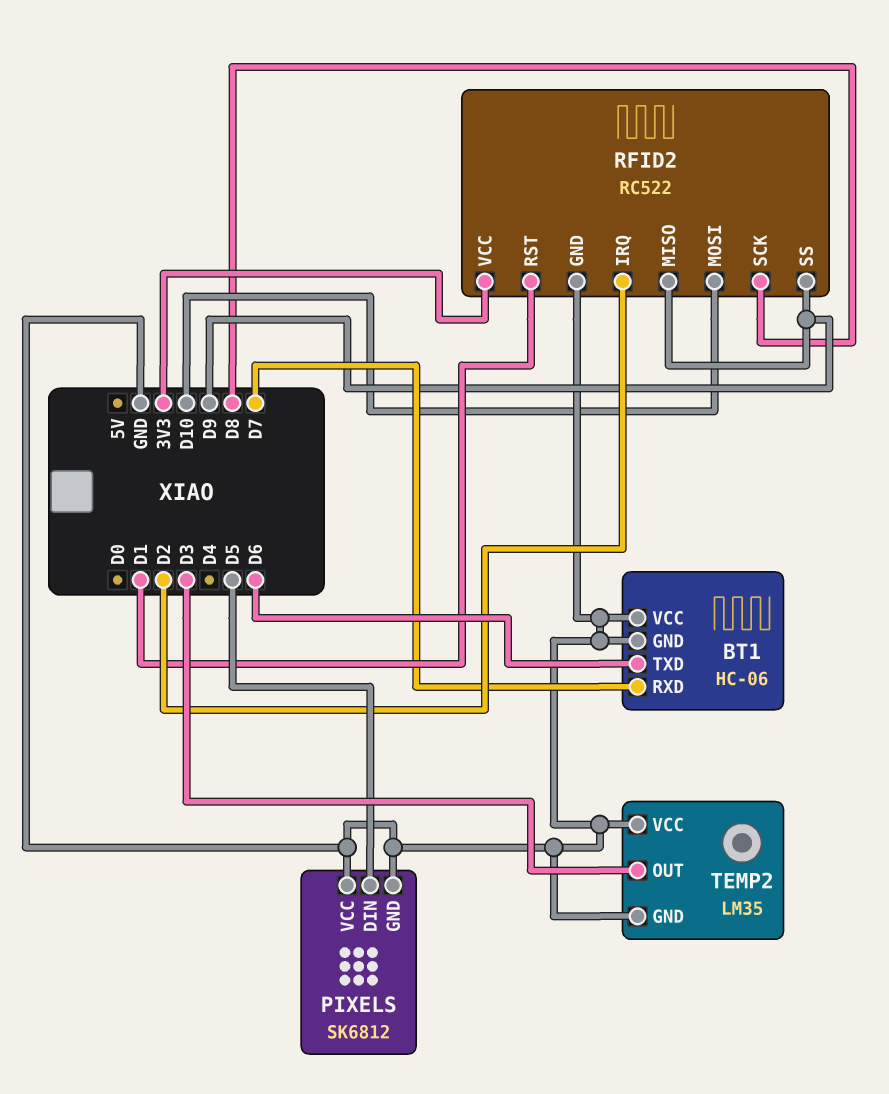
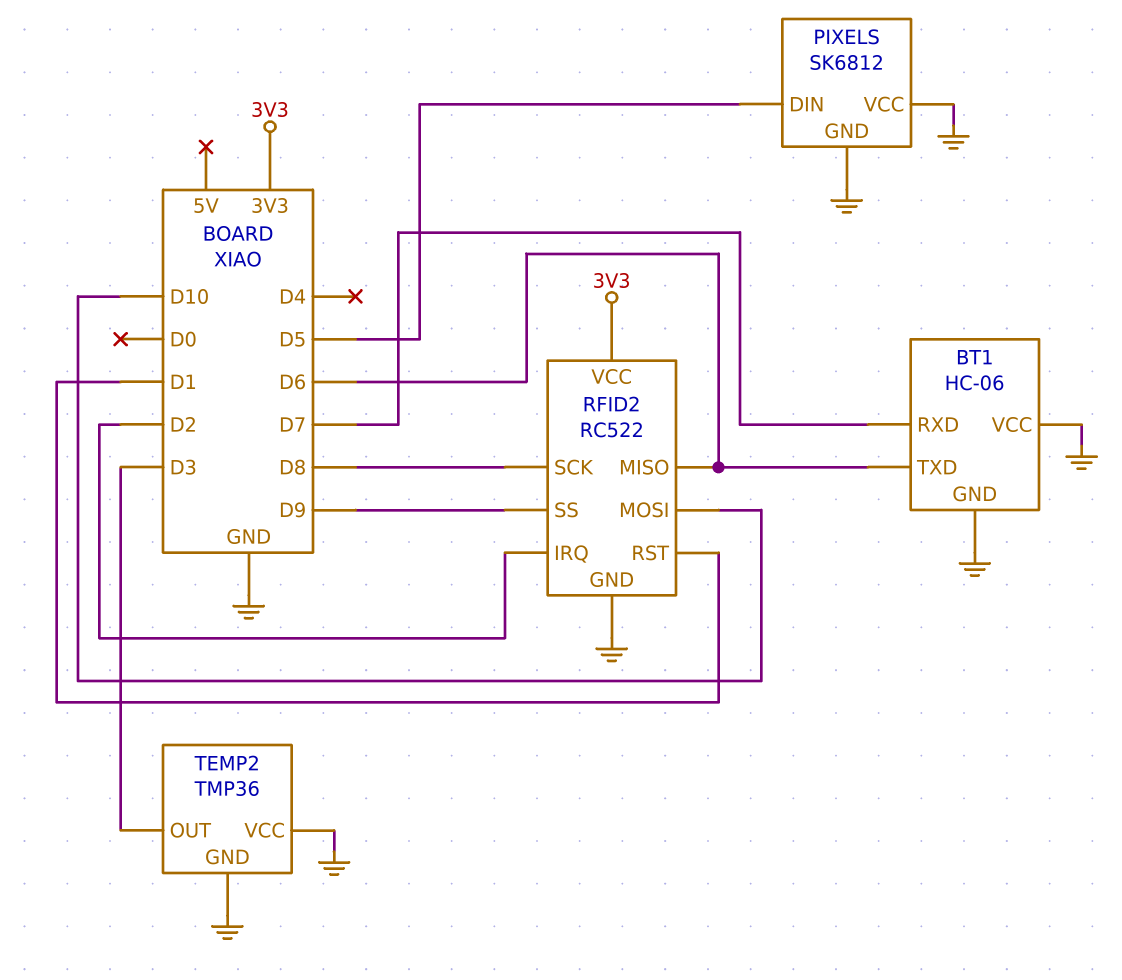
RFID2 pin MISO: D9 -> D6
TEMP2: LM35 -> TMP36

